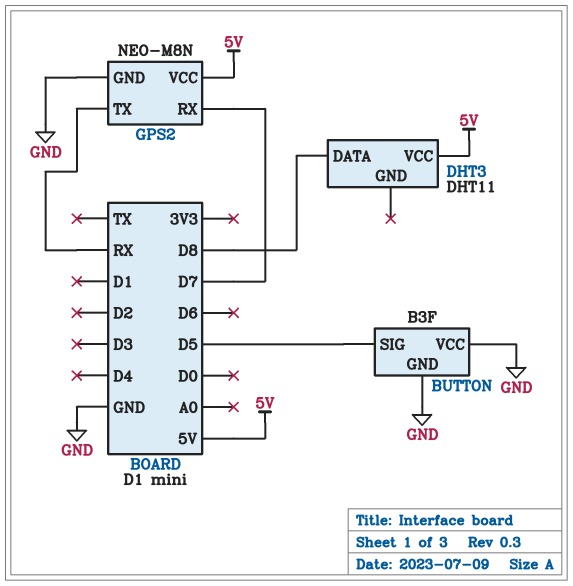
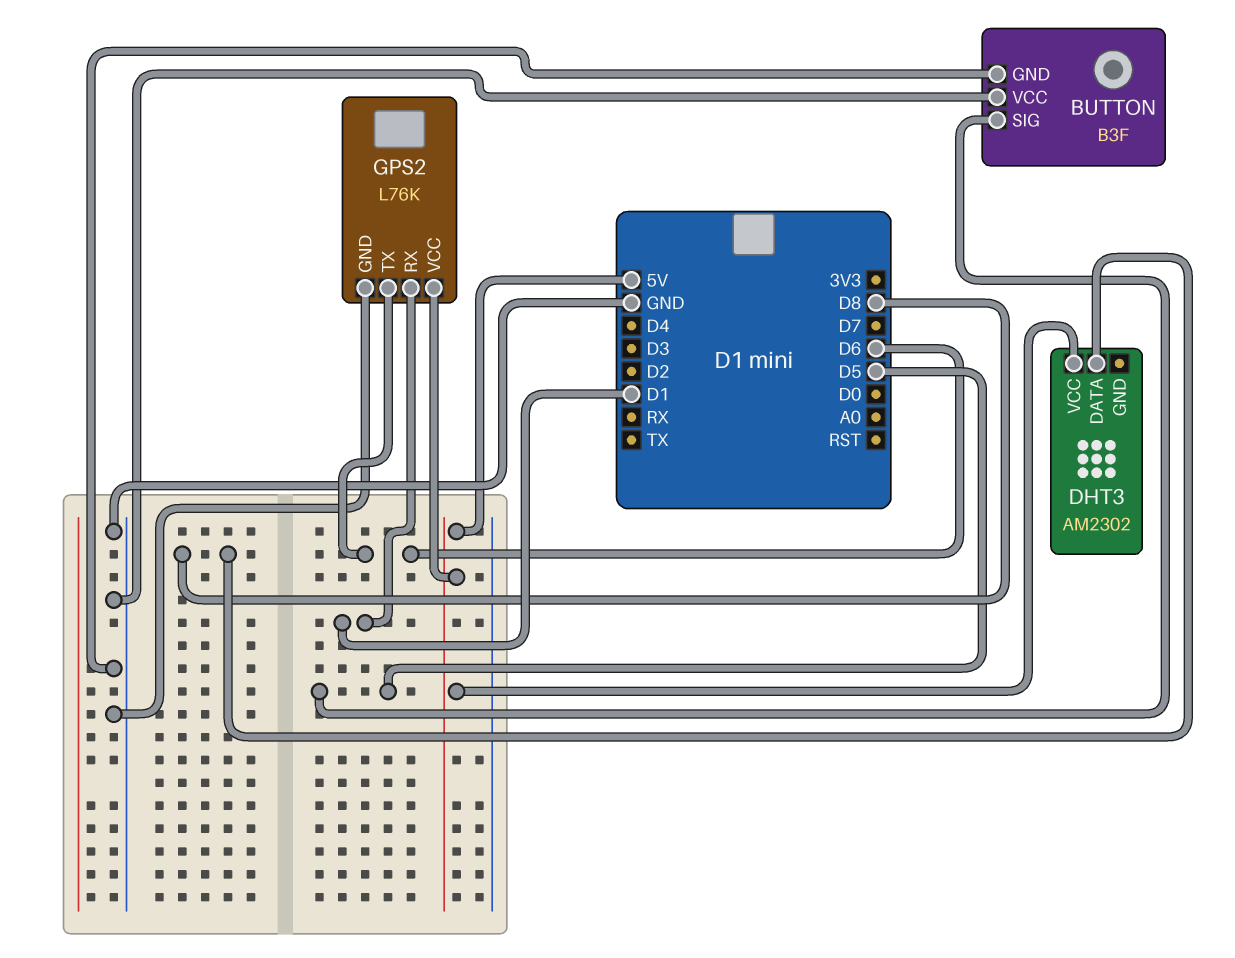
DHT3: DHT11 -> AM2302
GPS2: NEO-M8N -> L76K
GPS2 pin RX: D7 -> D1
GPS2 pin TX: RX -> D6

